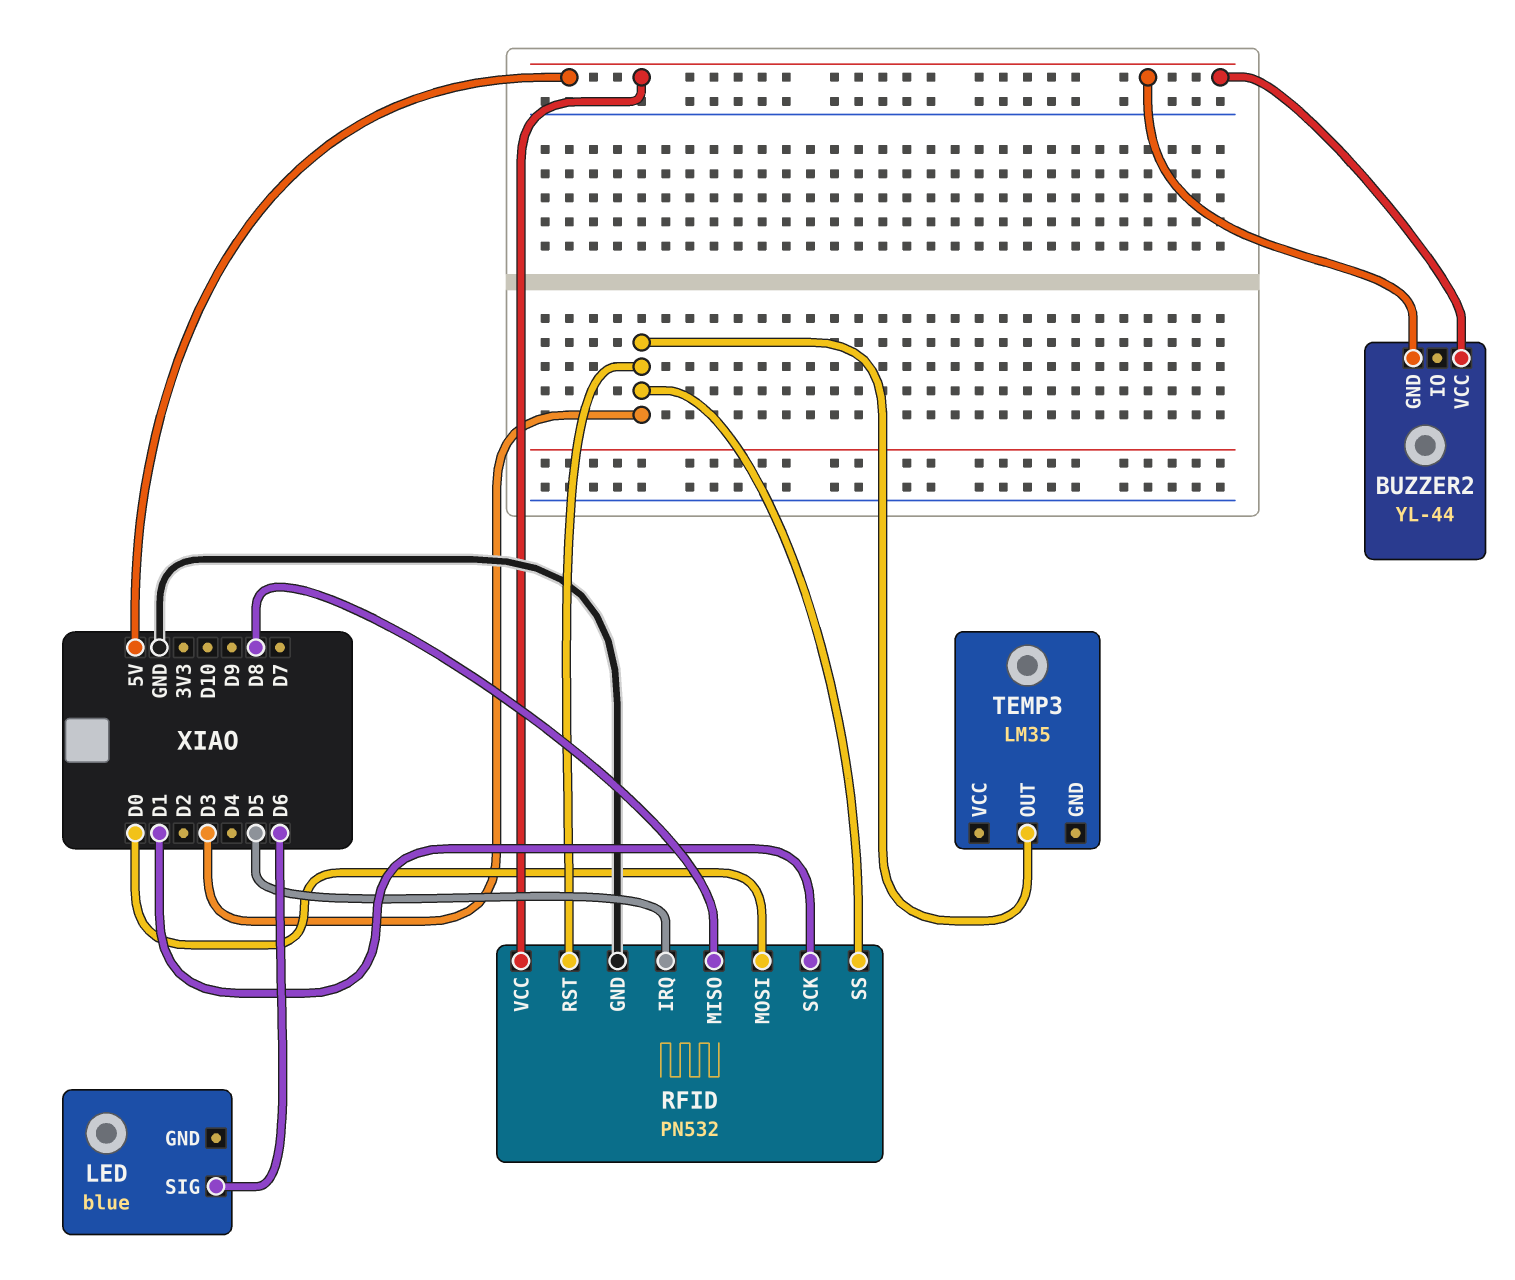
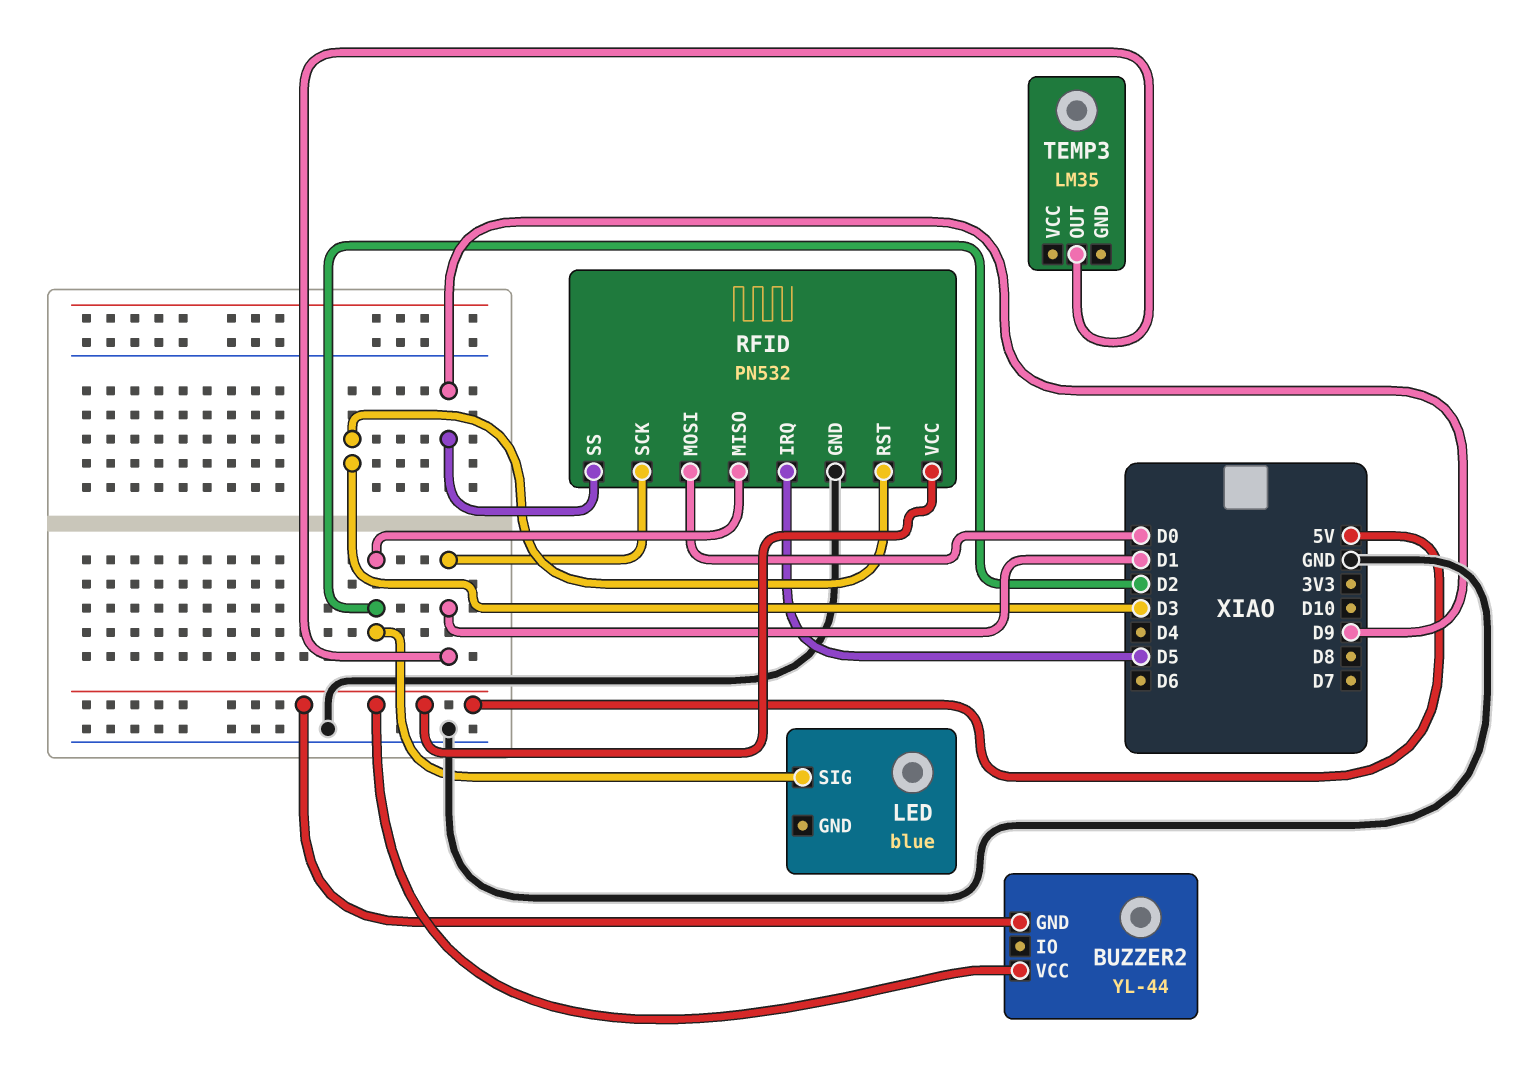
LED pin SIG: D6 -> D2
RFID pin MISO: D8 -> D2
RFID pin SS: D3 -> D9
TEMP3 pin OUT: D3 -> D1

